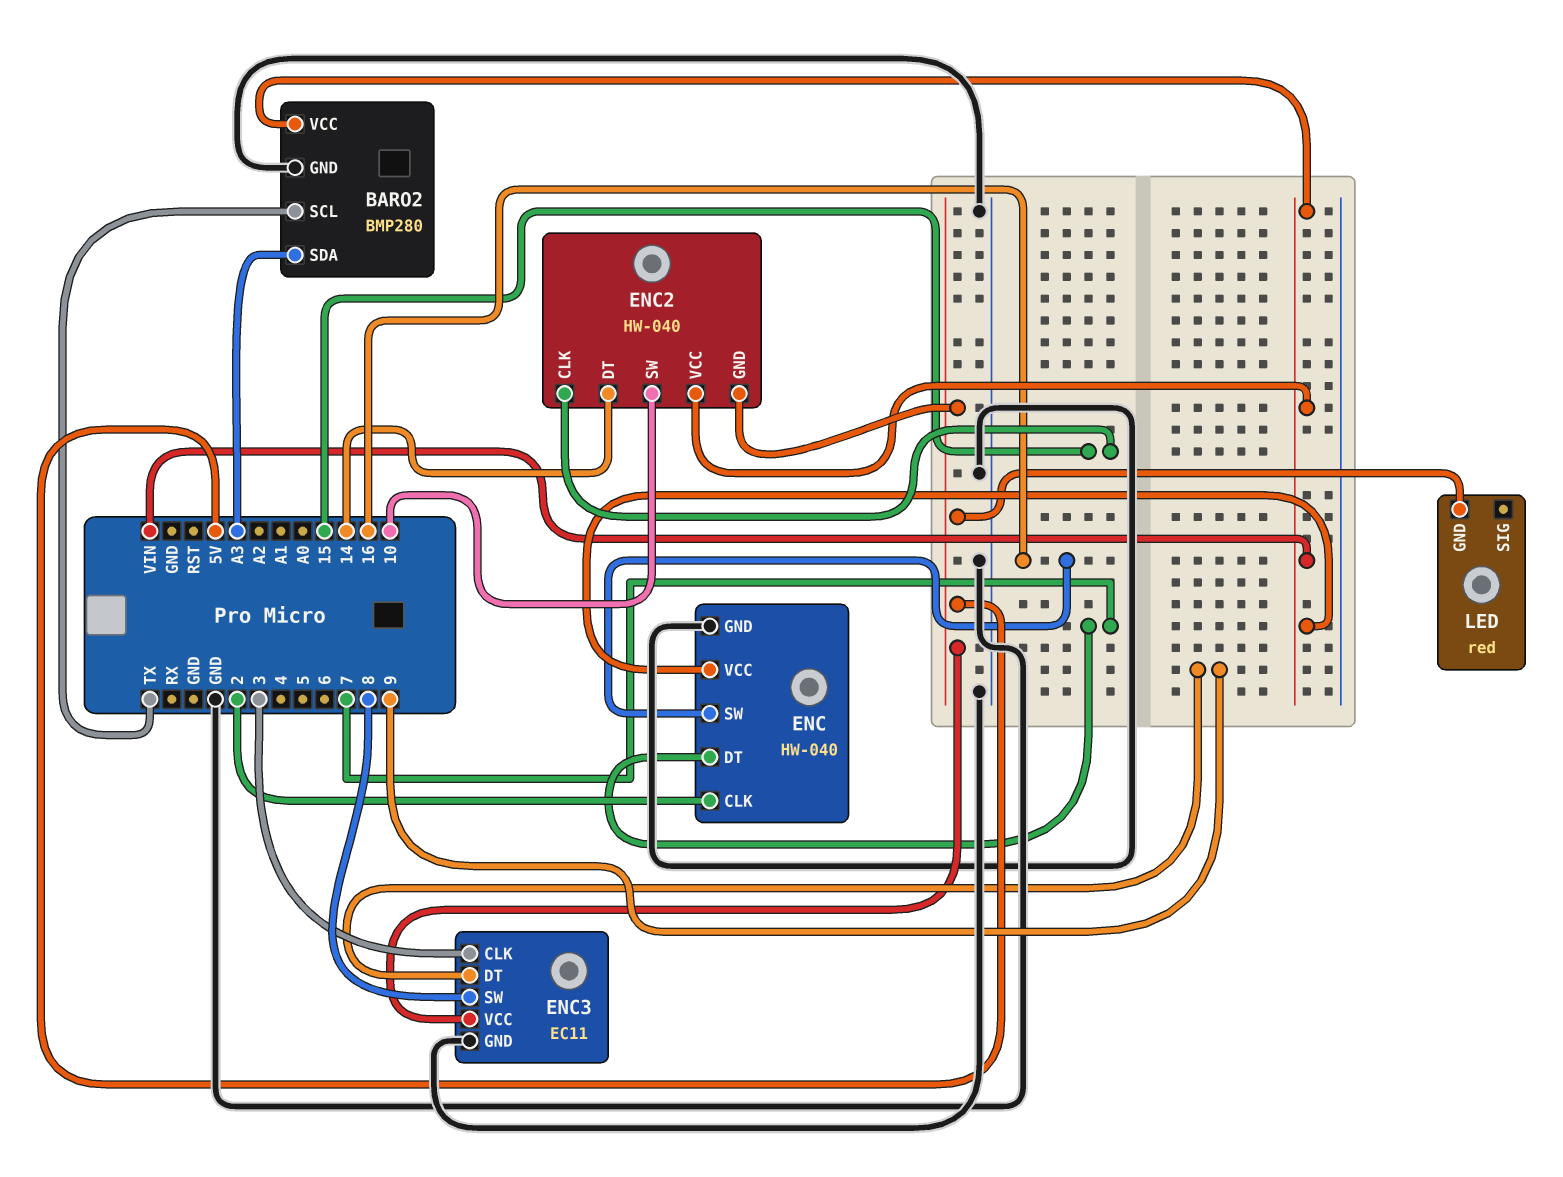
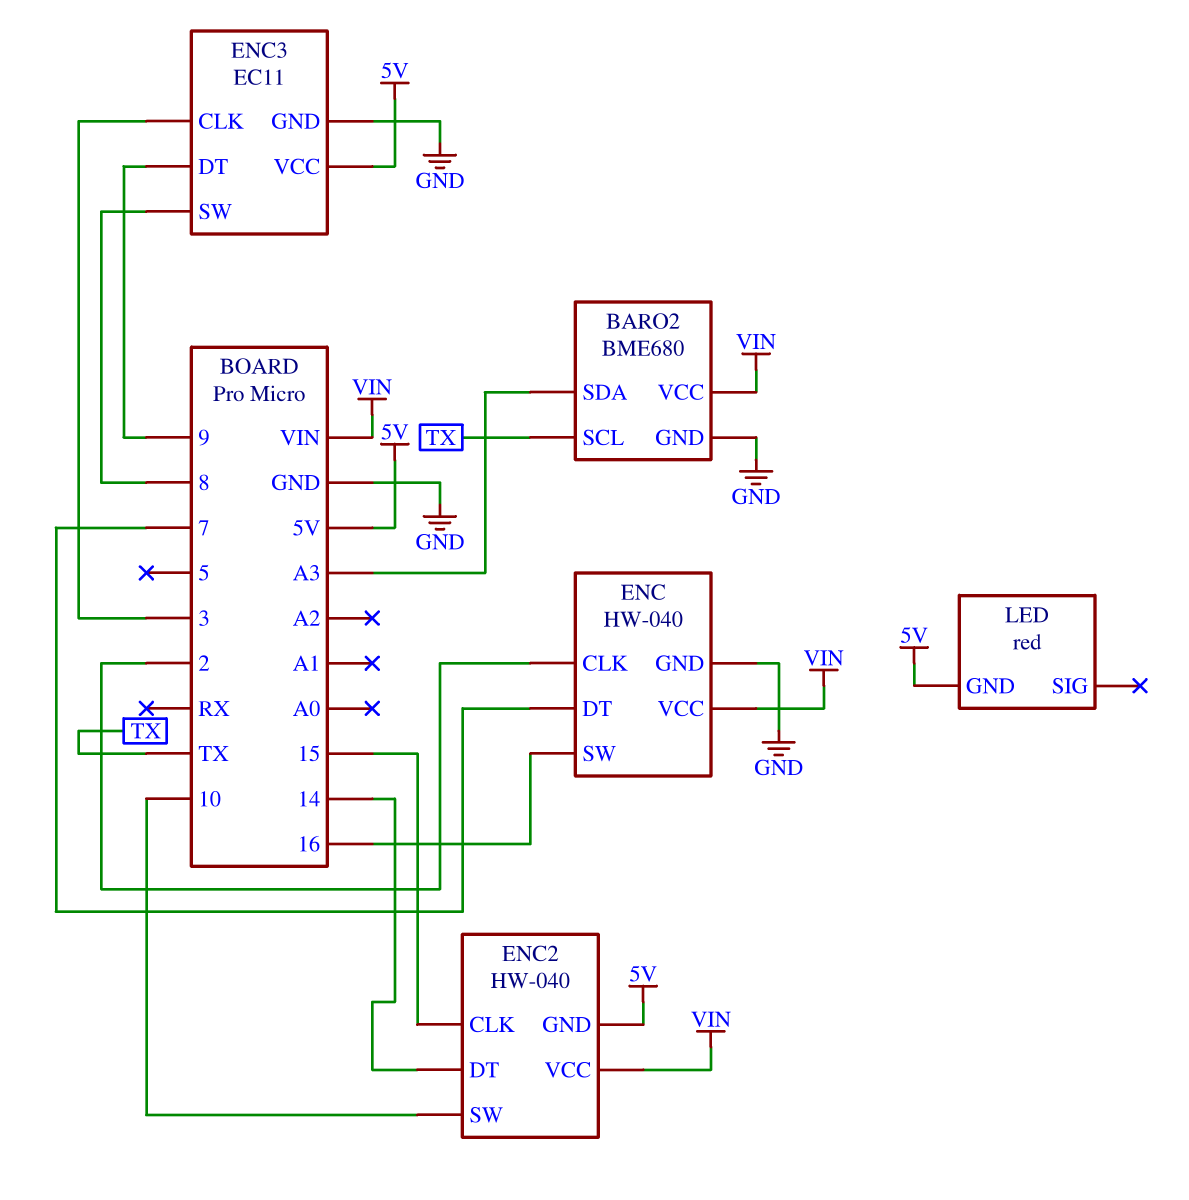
BARO2: BMP280 -> BME680

